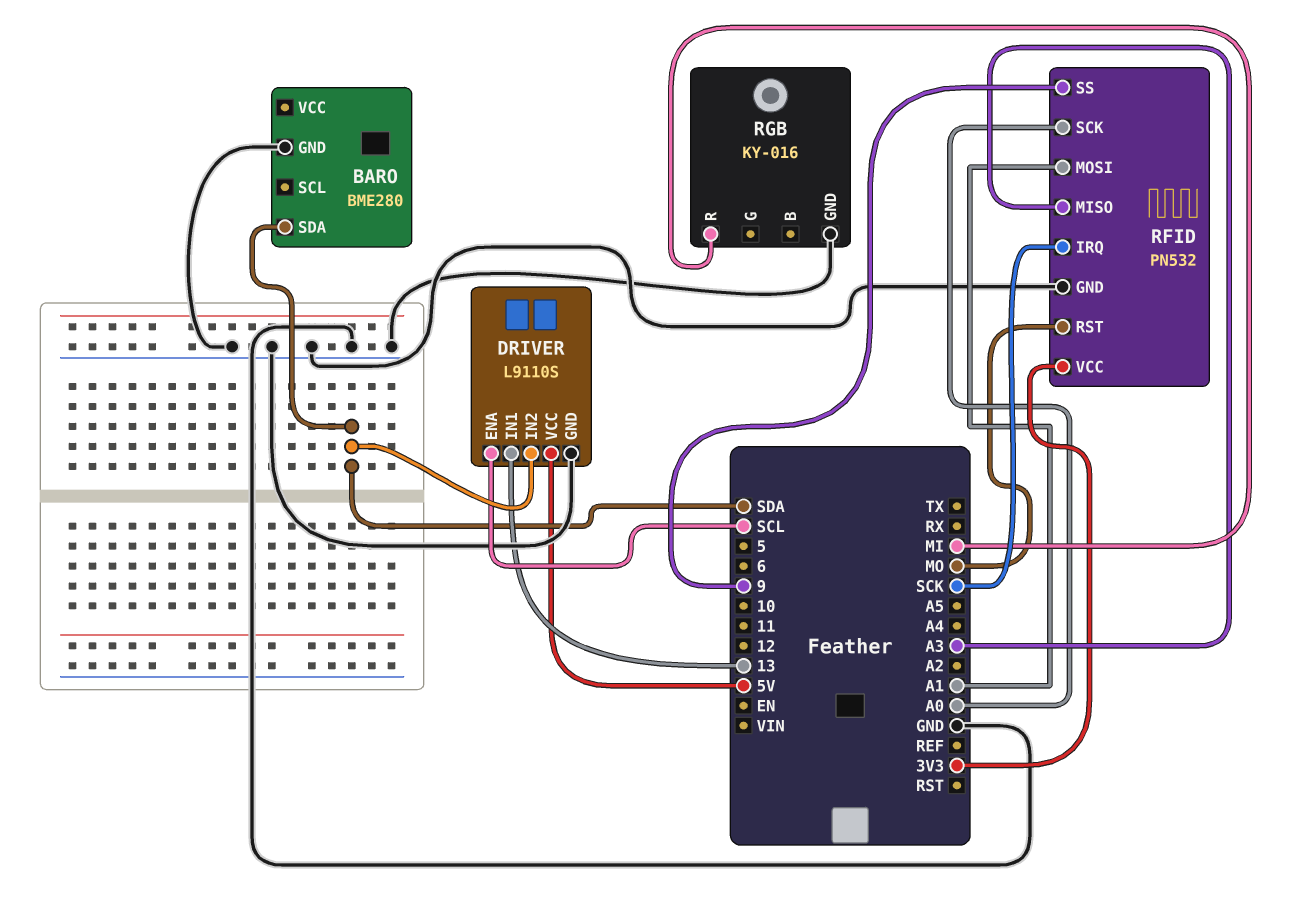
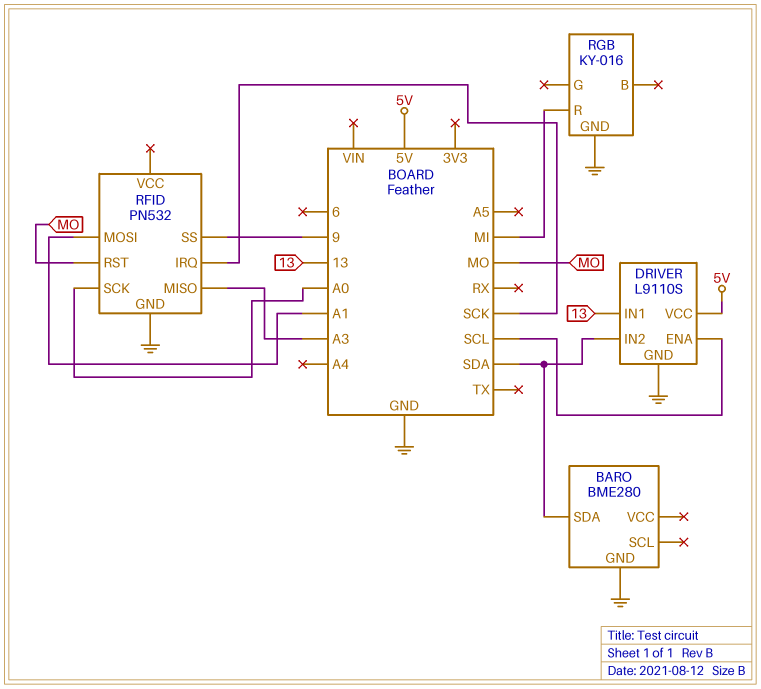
RFID pin VCC: 3V3 -> none

